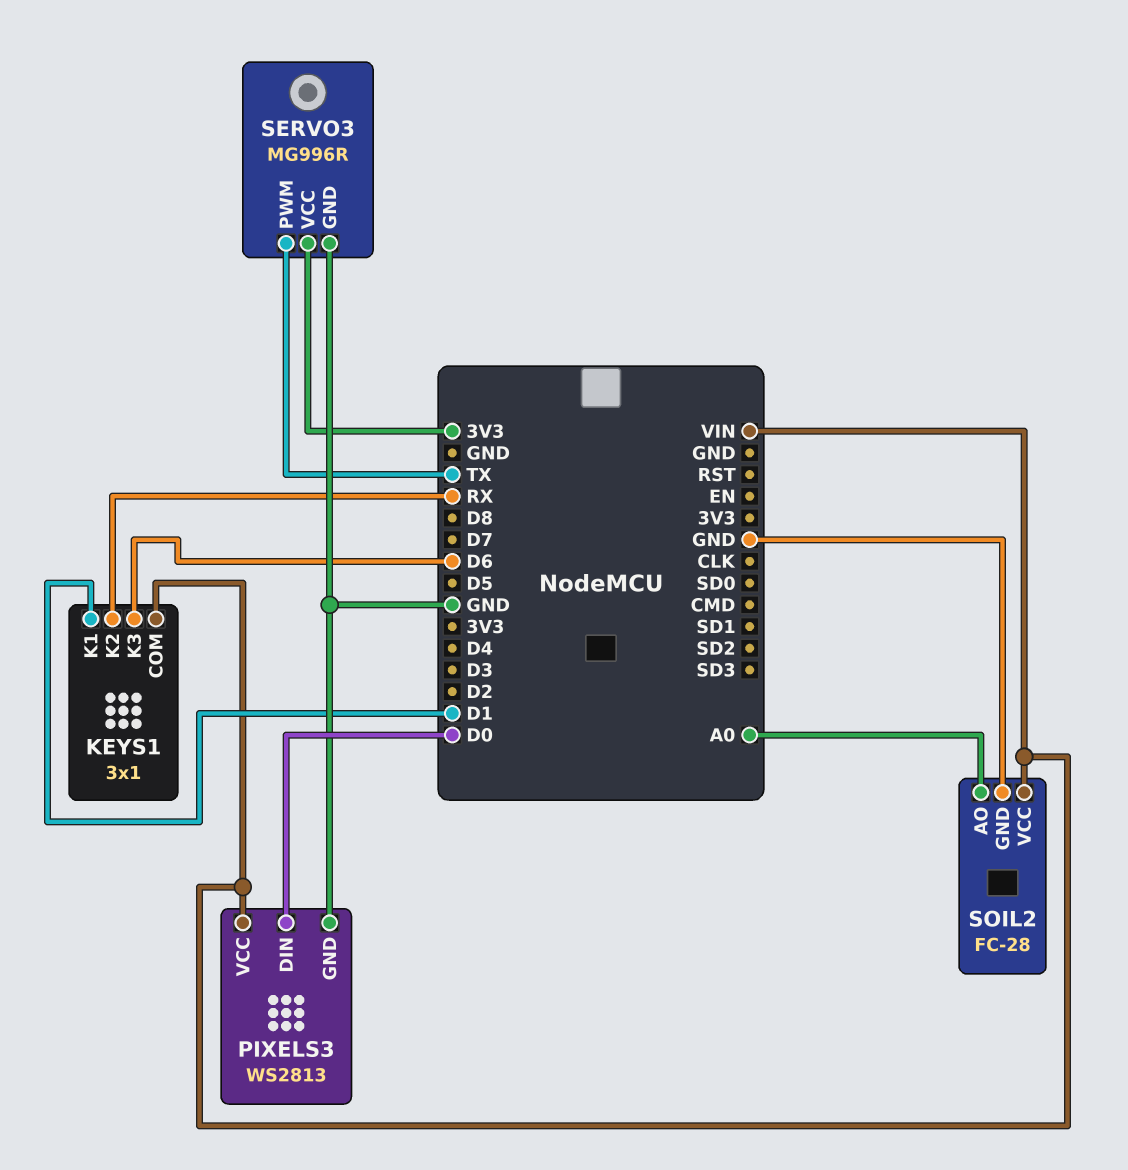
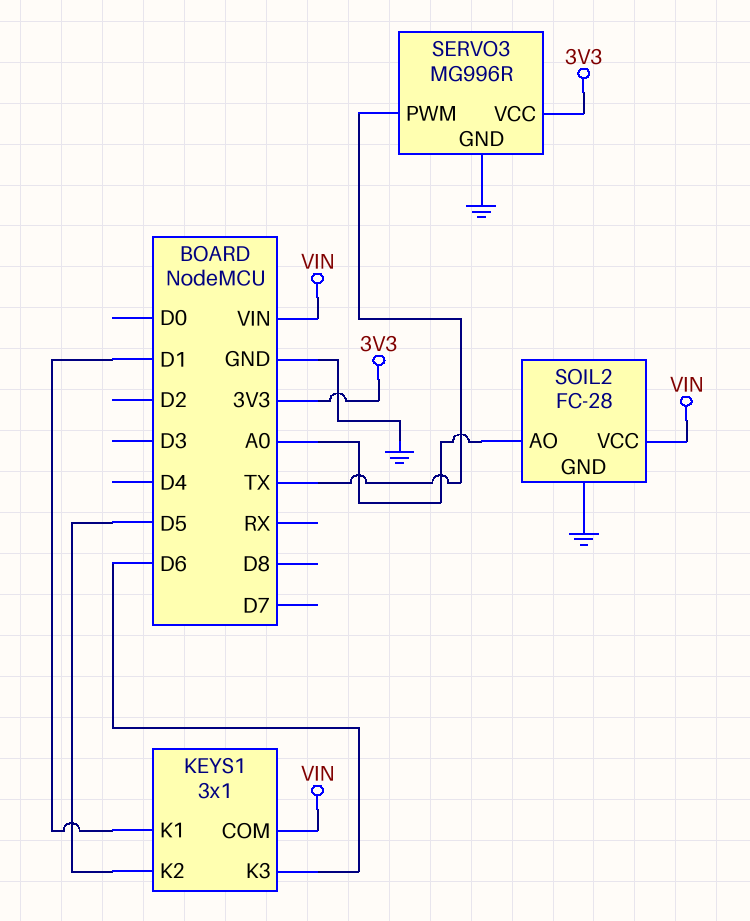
KEYS1 pin K2: RX -> D5
PIXELS3: WS2813 -> none
PIXELS3 pin DIN: D0 -> none
PIXELS3 pin GND: GND -> none
PIXELS3 pin VCC: VIN -> none

